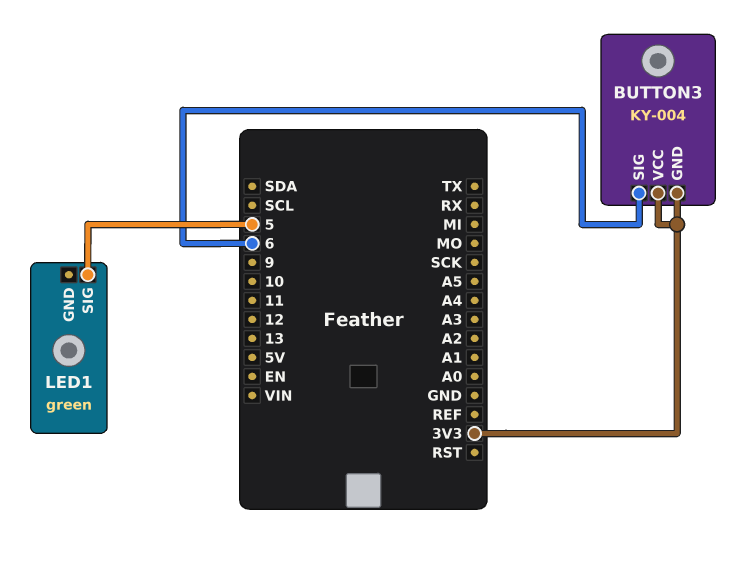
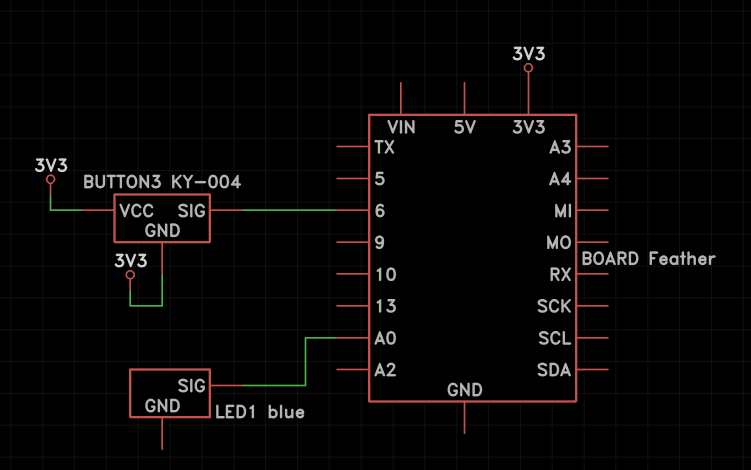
LED1: green -> blue
LED1 pin SIG: 5 -> A0

